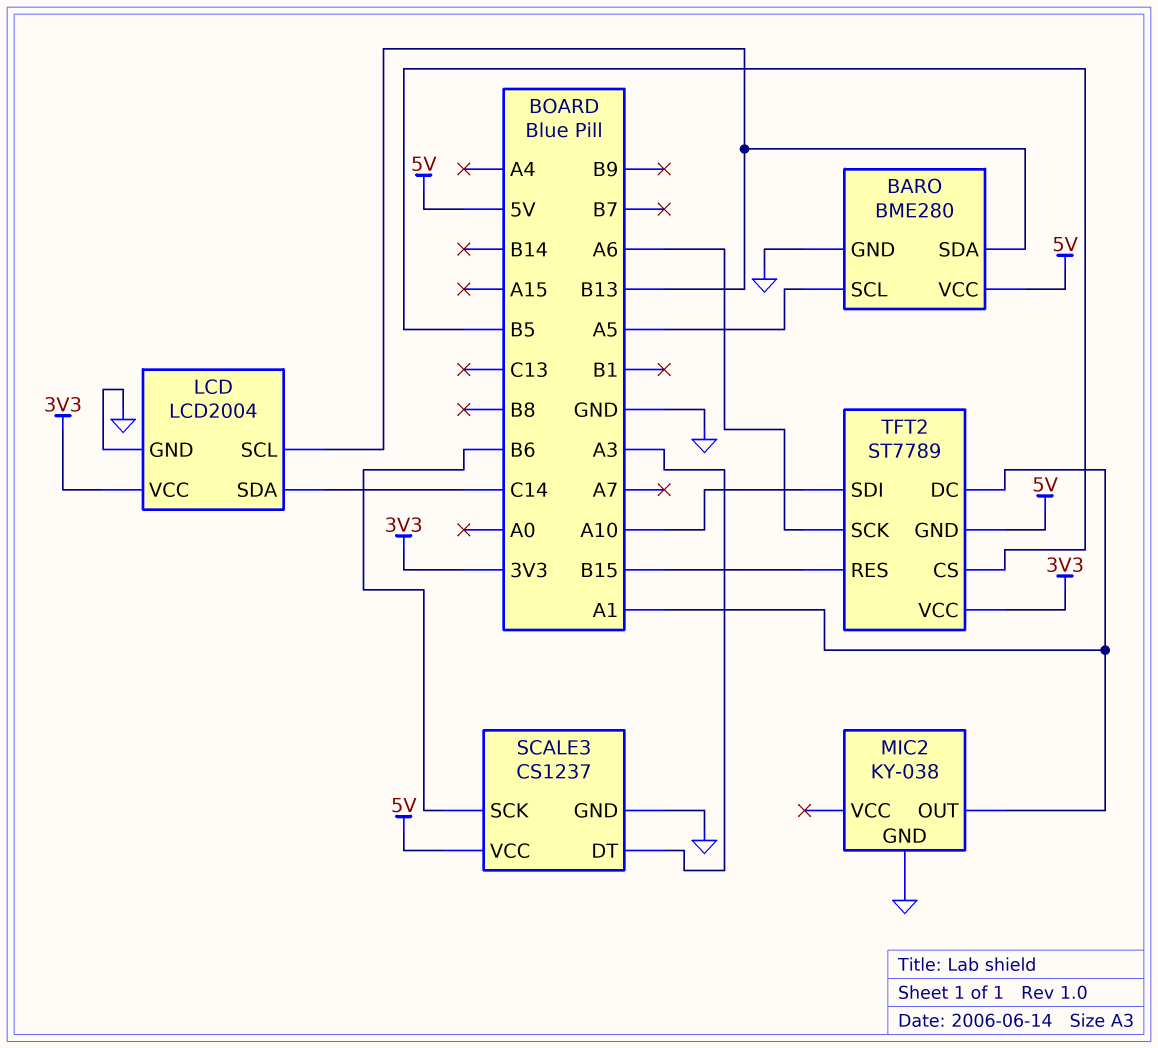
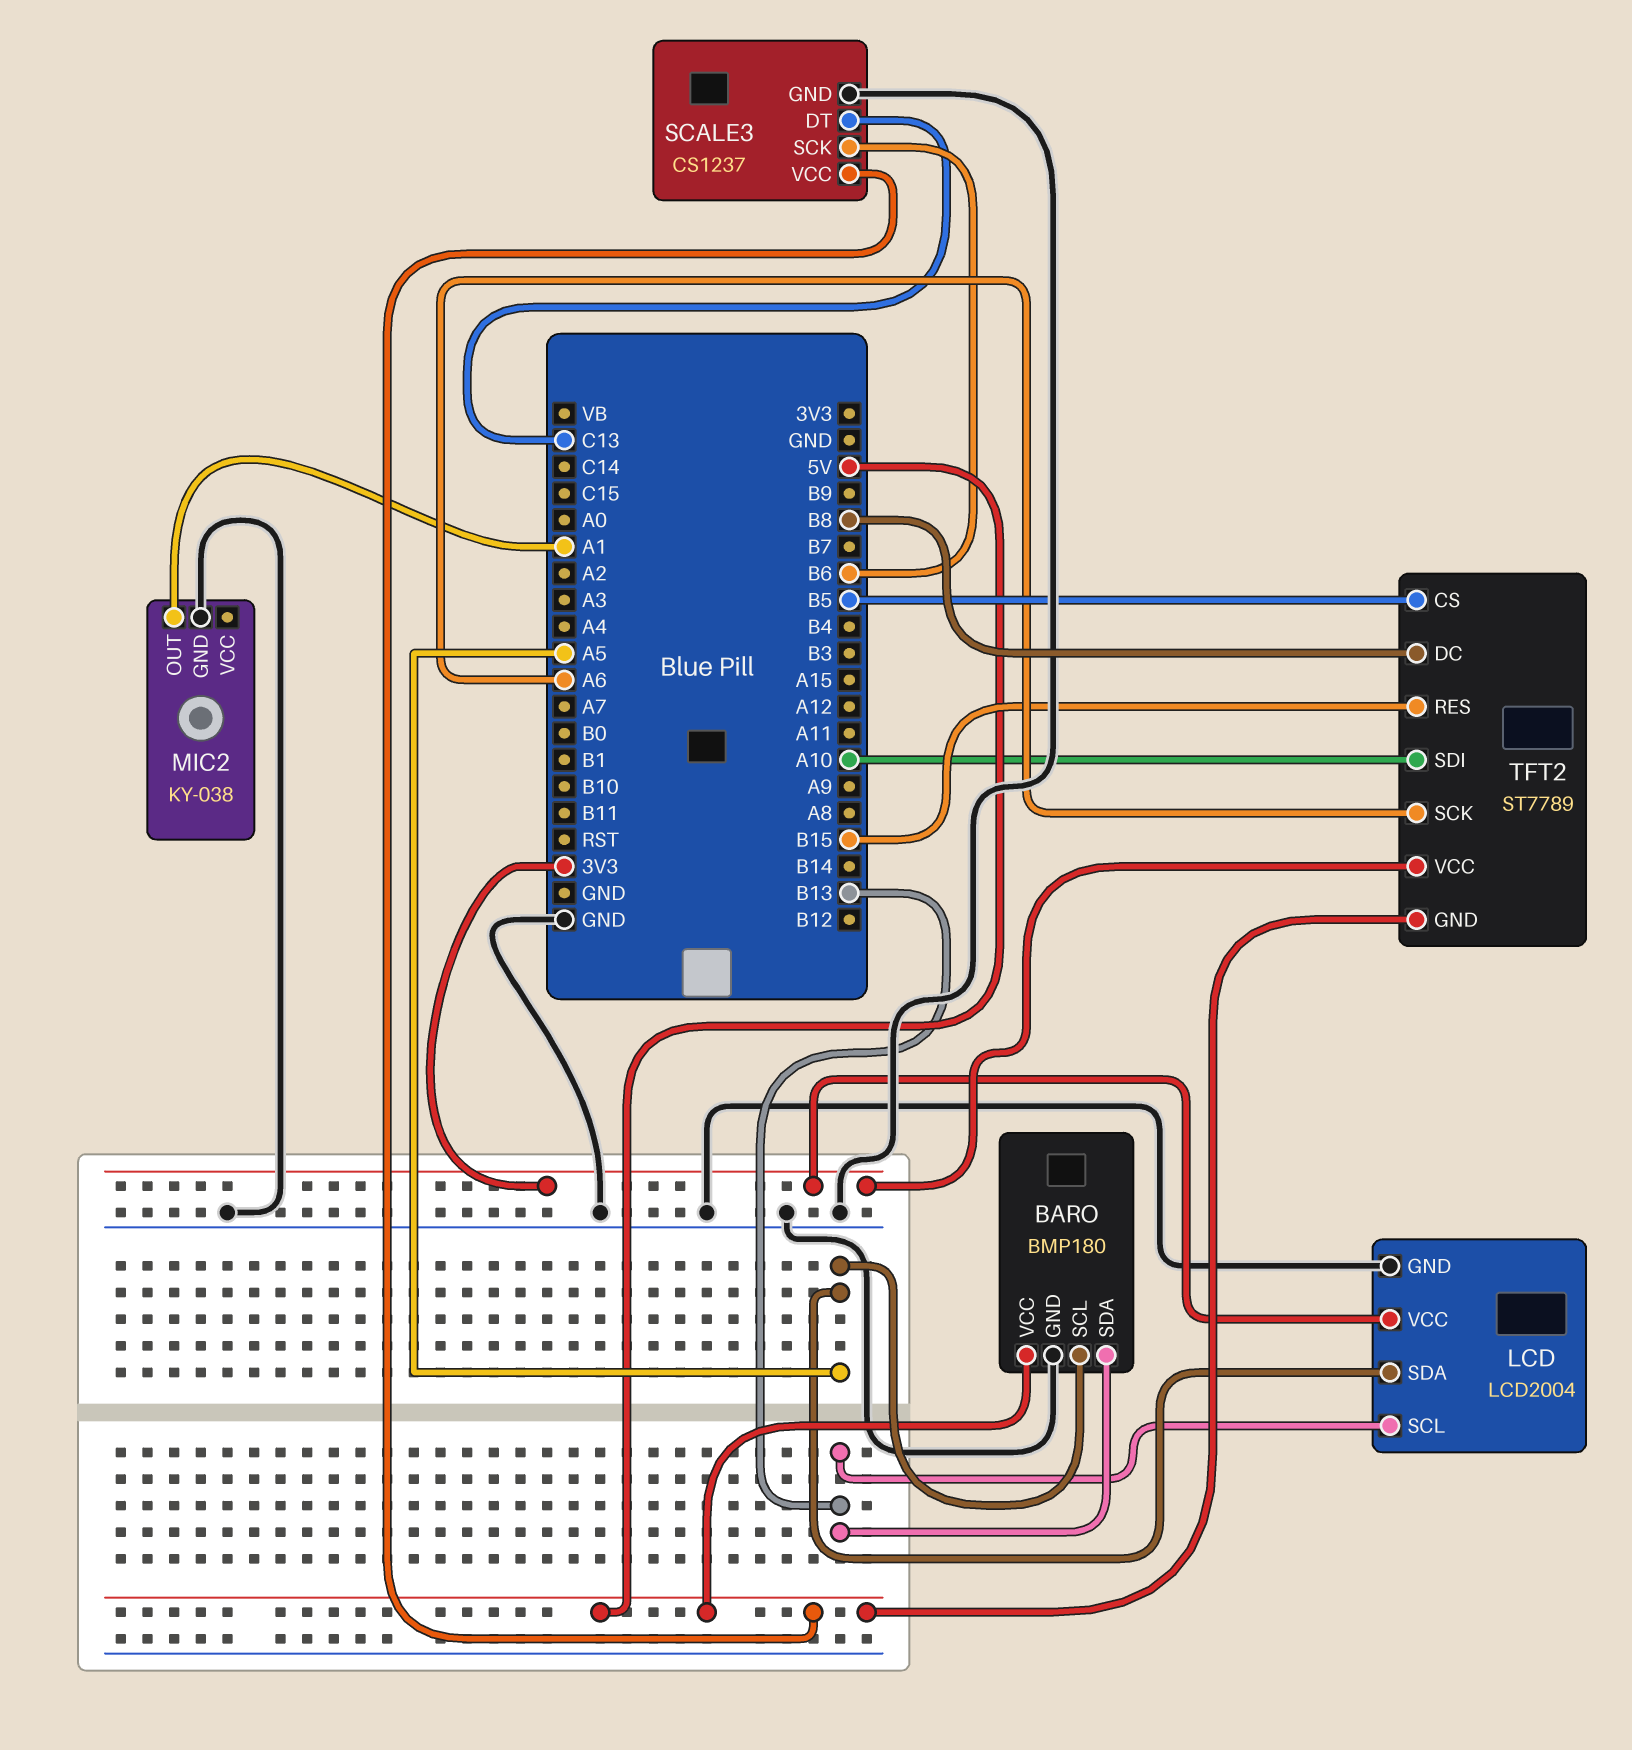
BARO: BME280 -> BMP180
LCD pin SDA: C14 -> A5
SCALE3 pin DT: A3 -> C13
TFT2 pin DC: A1 -> B8

